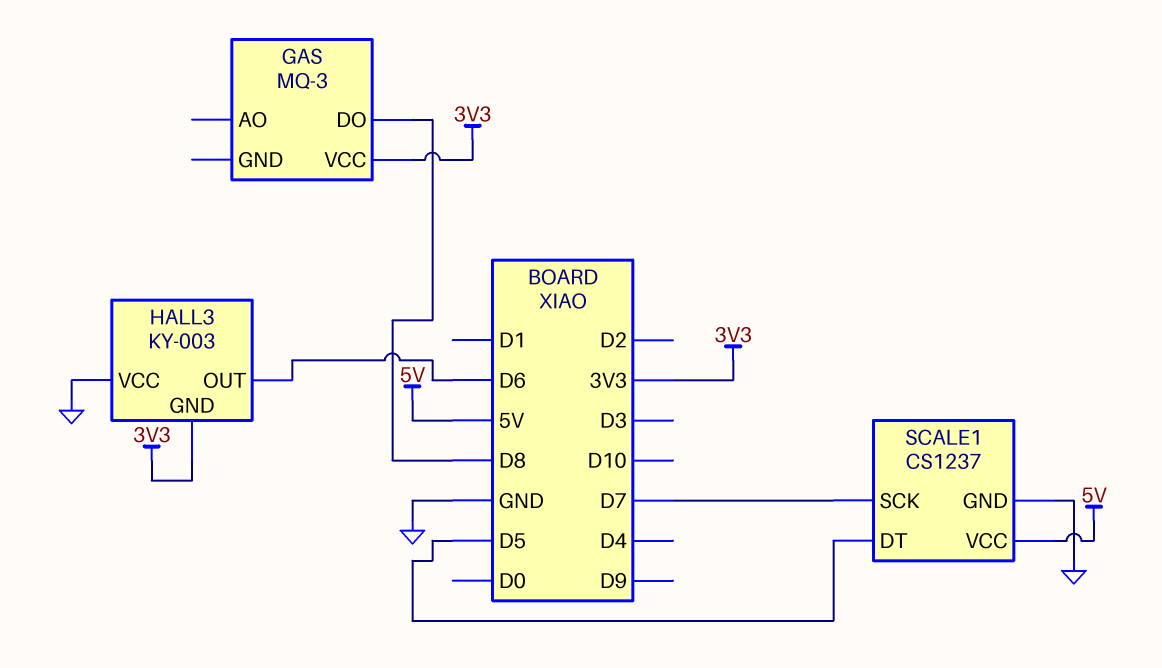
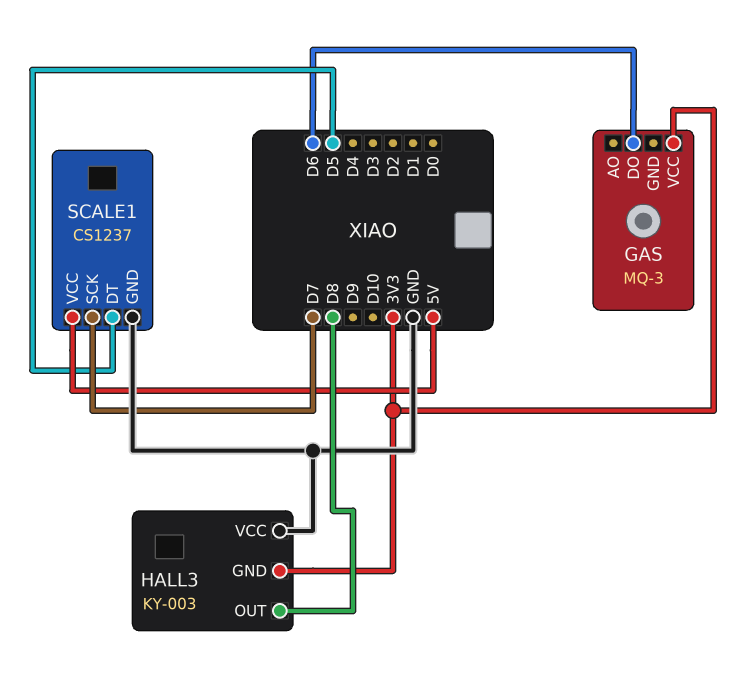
GAS pin DO: D8 -> D6
HALL3 pin OUT: D6 -> D8

